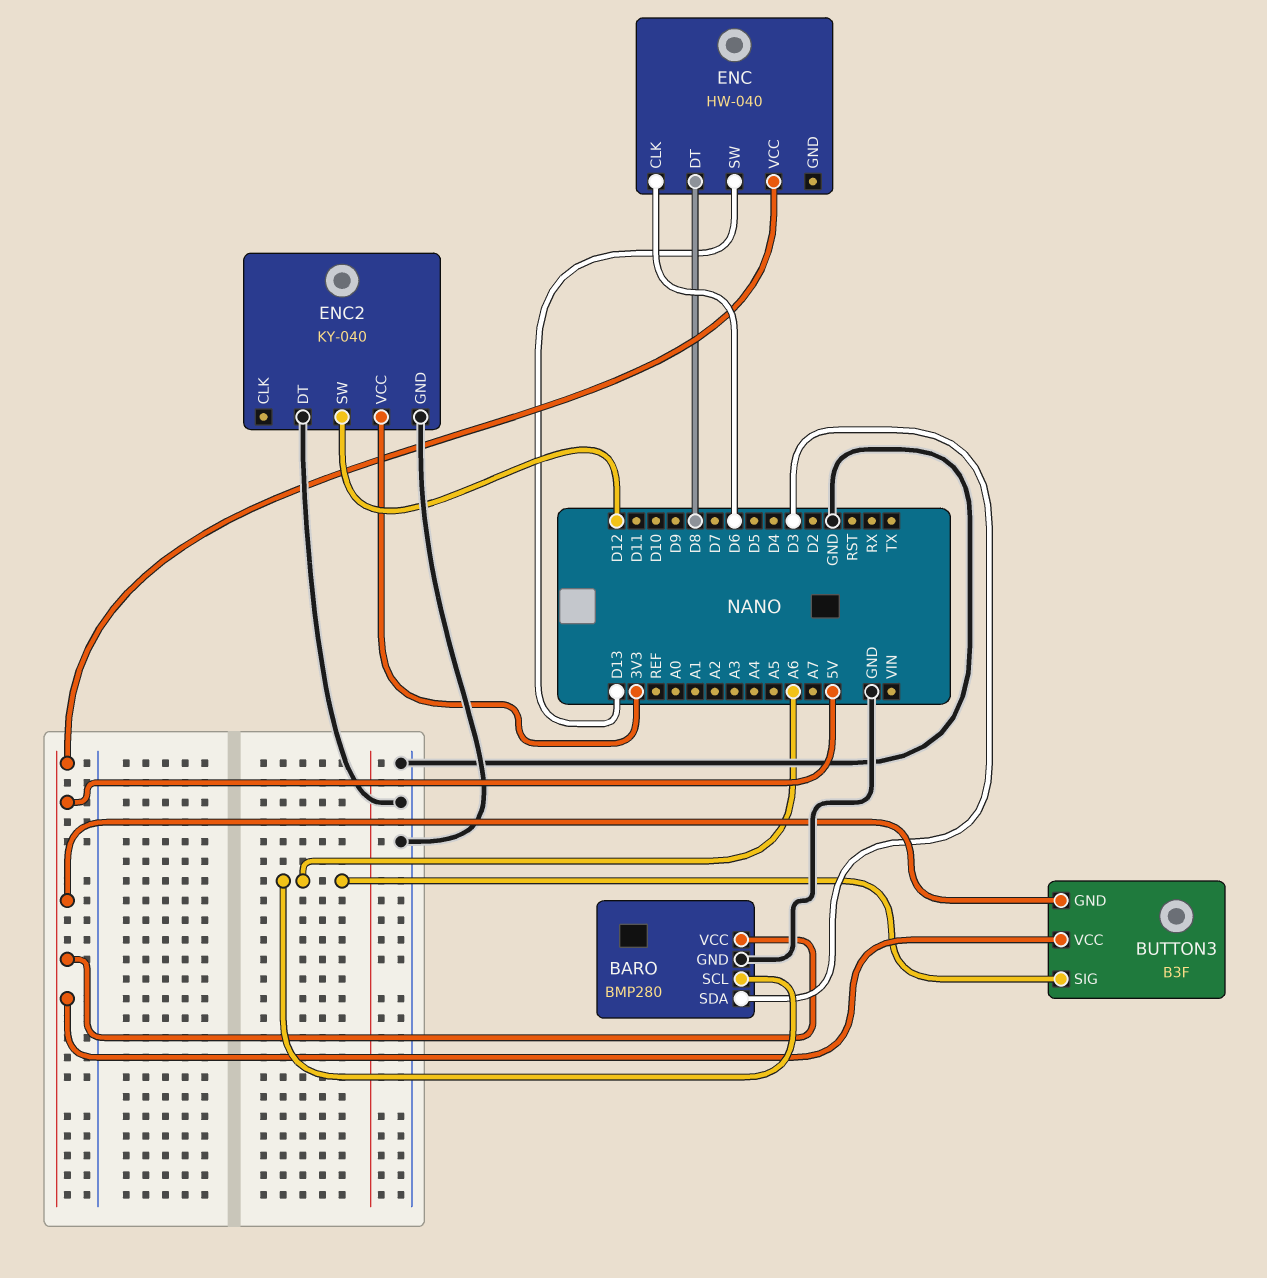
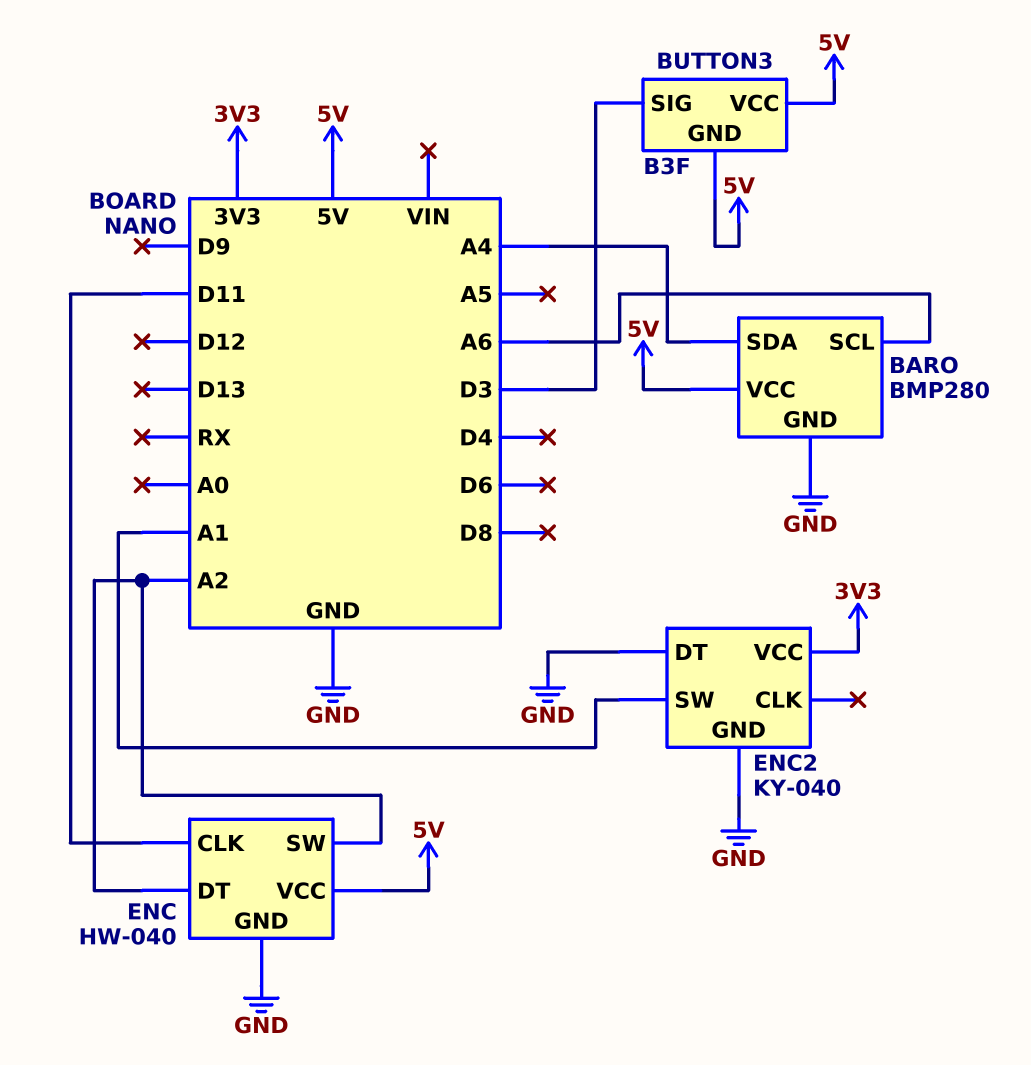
BARO pin SDA: D3 -> A4
BUTTON3 pin SIG: A6 -> D3
ENC pin CLK: D6 -> D11
ENC pin DT: D8 -> A2
ENC pin GND: none -> GND
ENC pin SW: D13 -> A2
ENC2 pin SW: D12 -> A1

